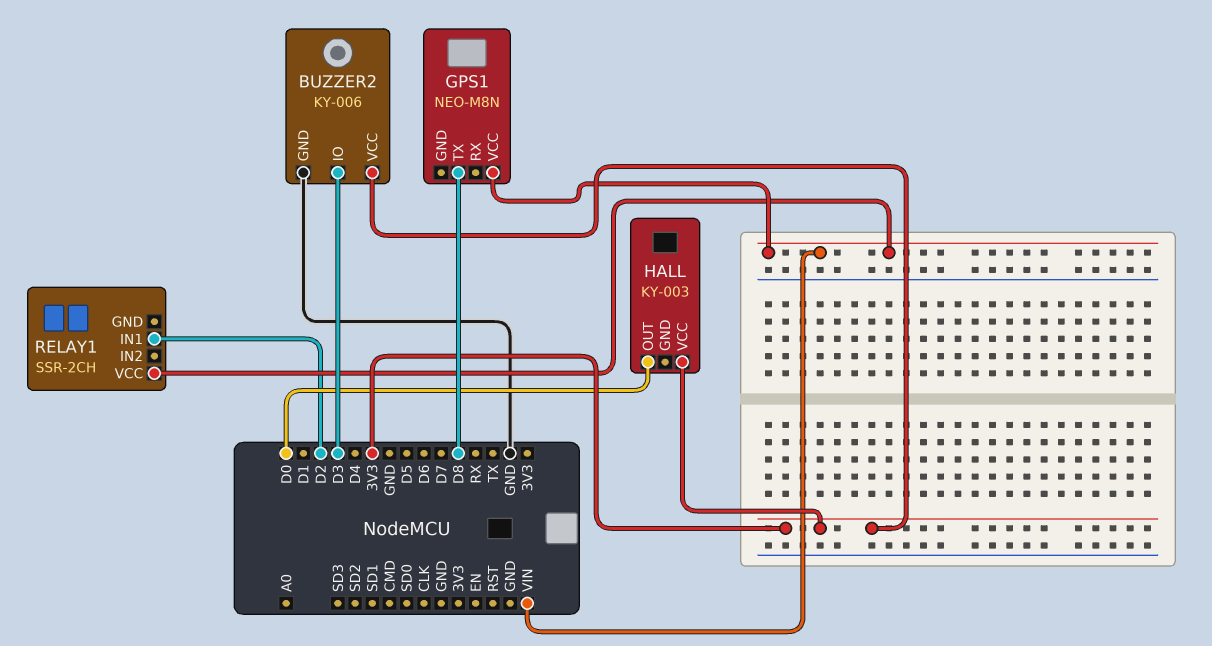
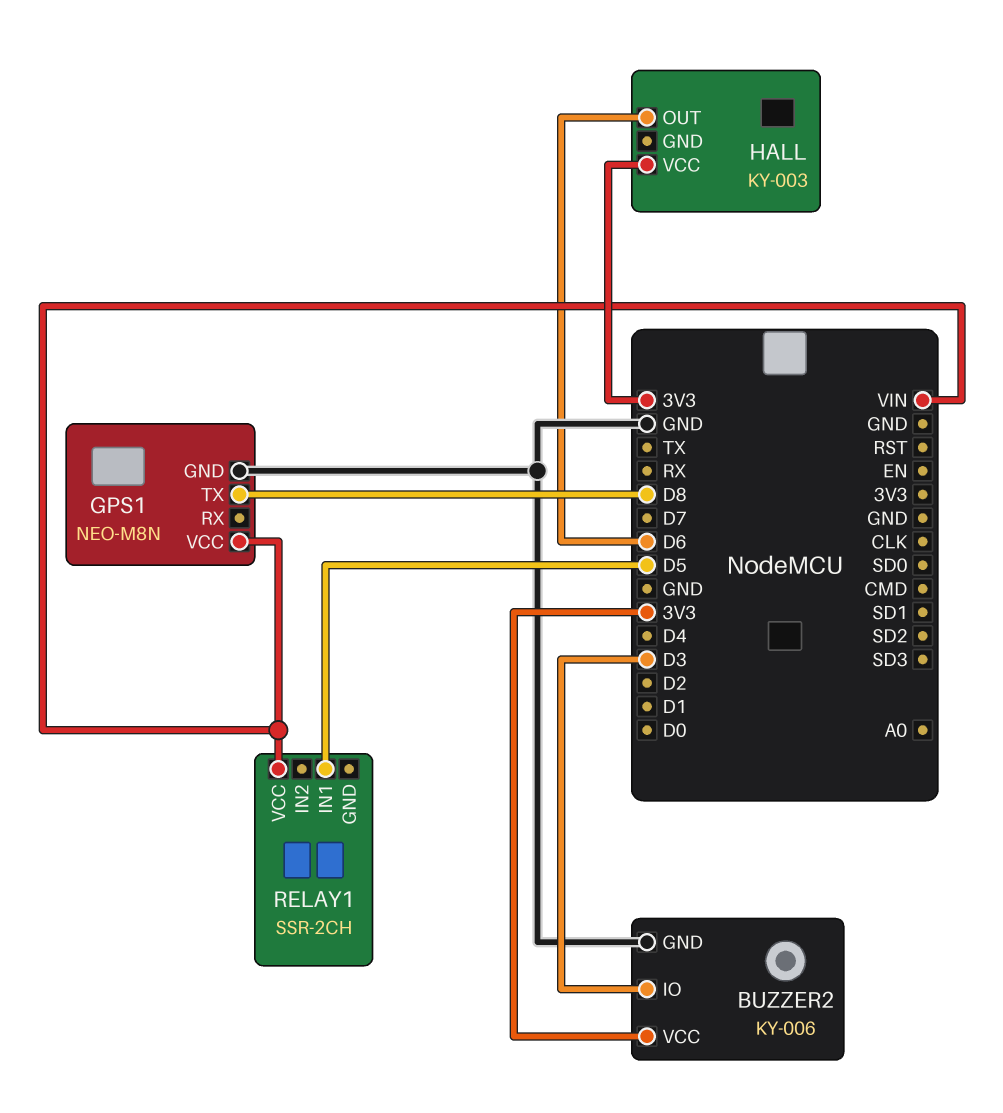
GPS1 pin GND: none -> GND
HALL pin OUT: D0 -> D6
RELAY1 pin IN1: D2 -> D5

